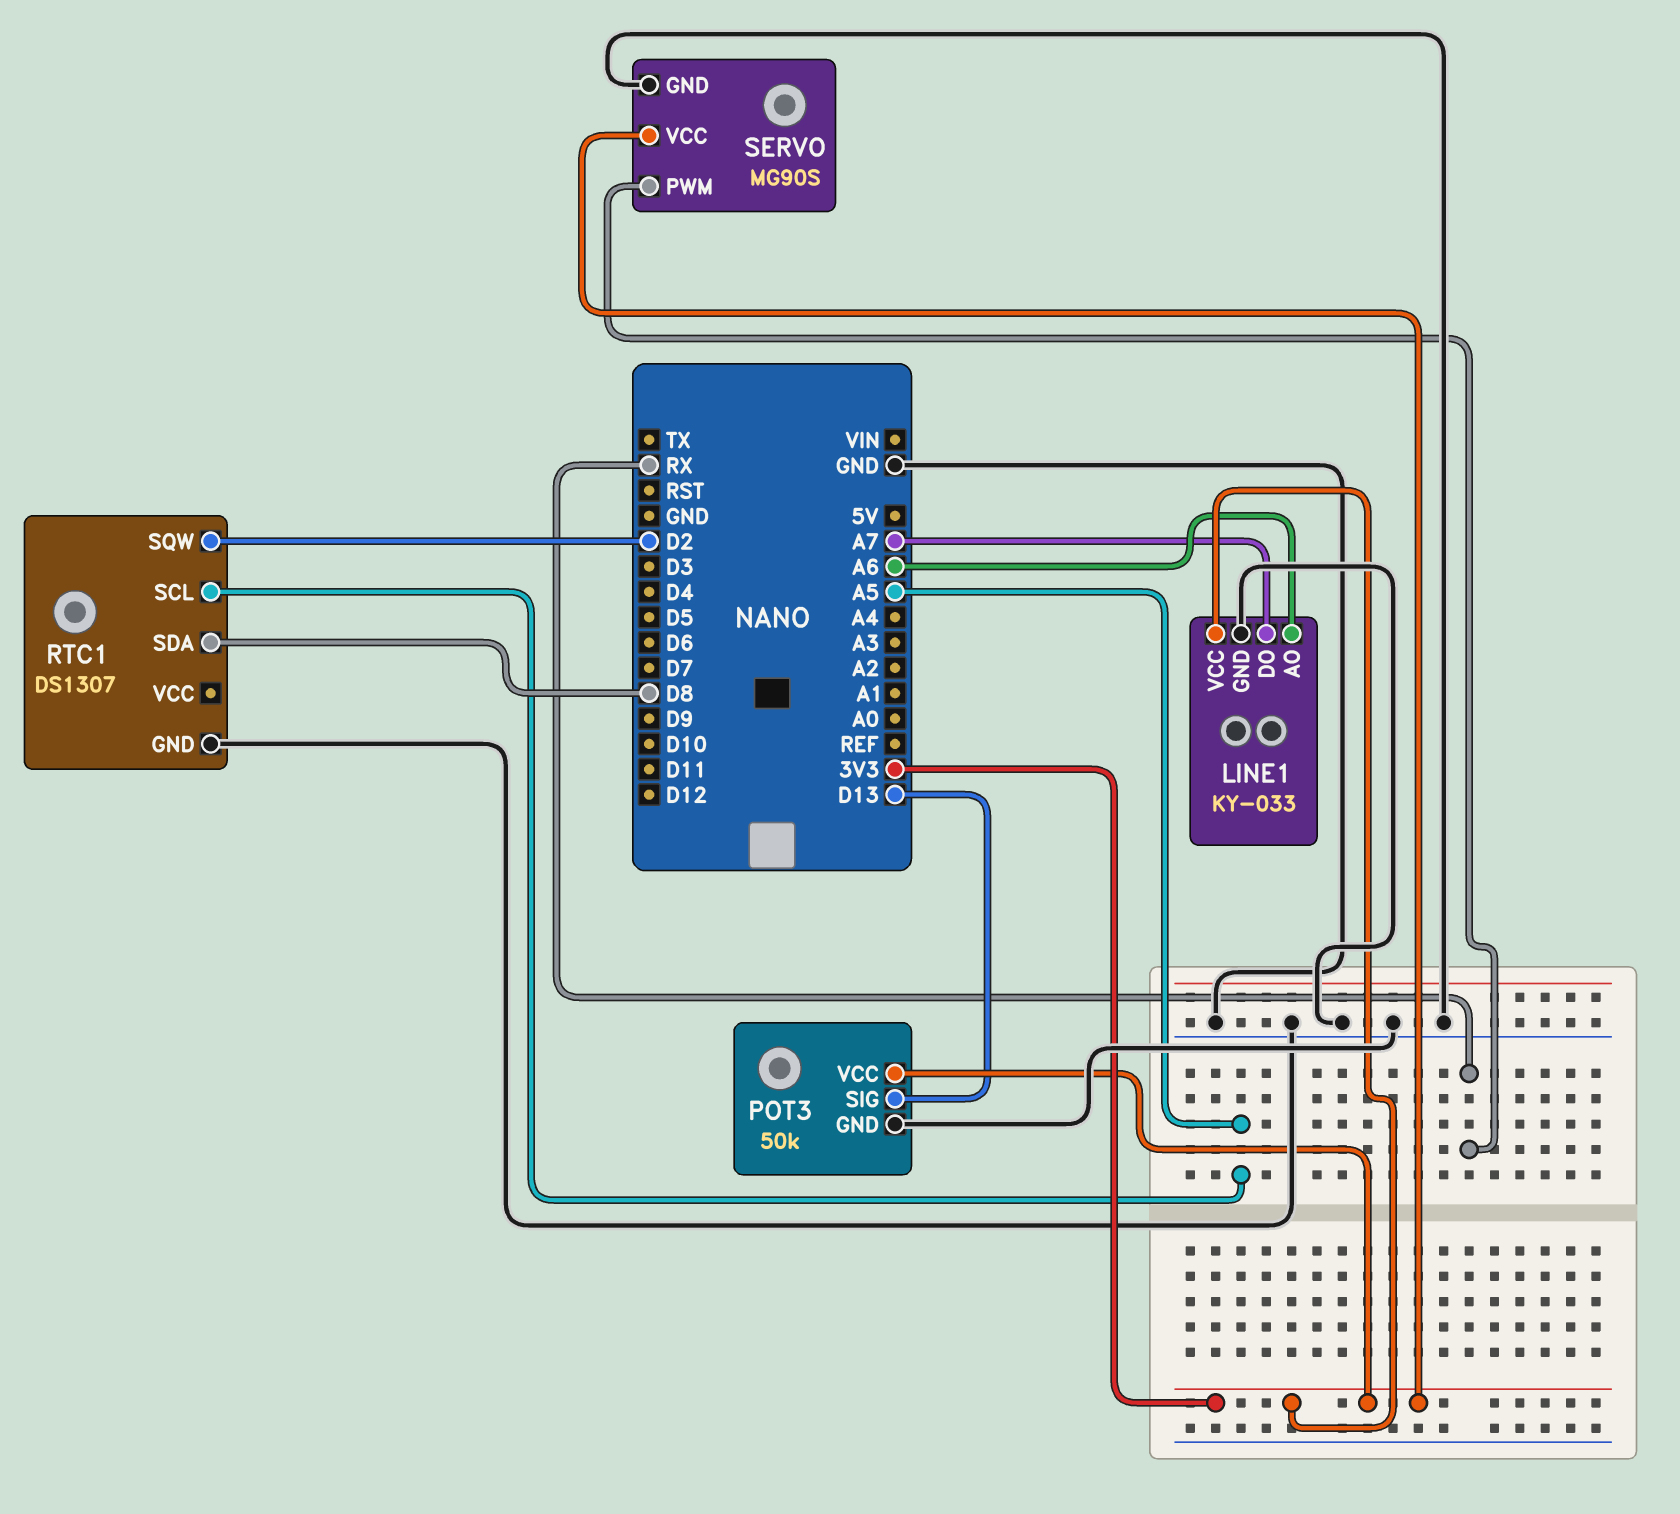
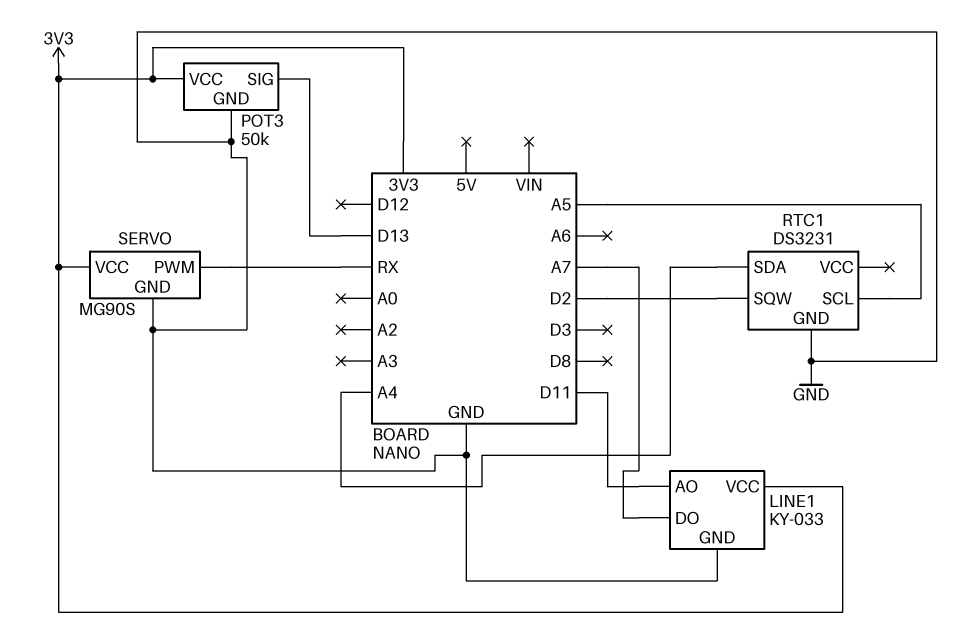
LINE1 pin AO: A6 -> D11
RTC1: DS1307 -> DS3231
RTC1 pin SDA: D8 -> A4

